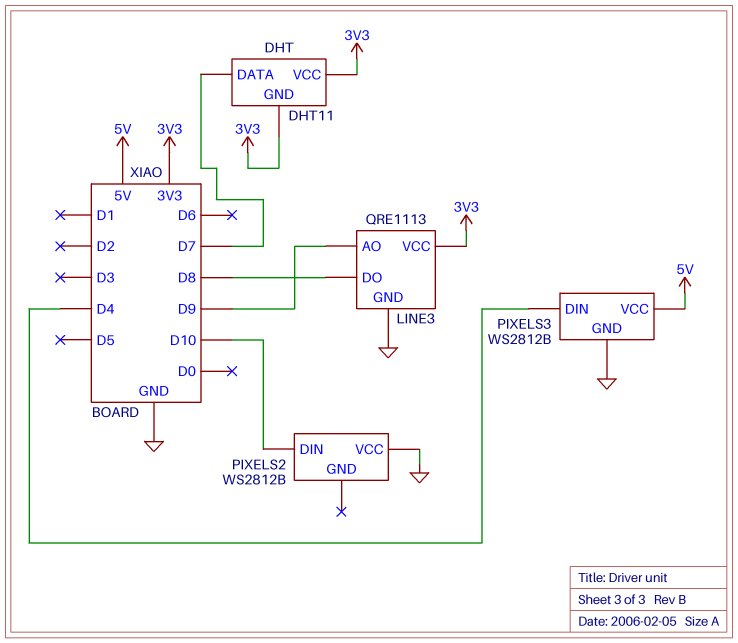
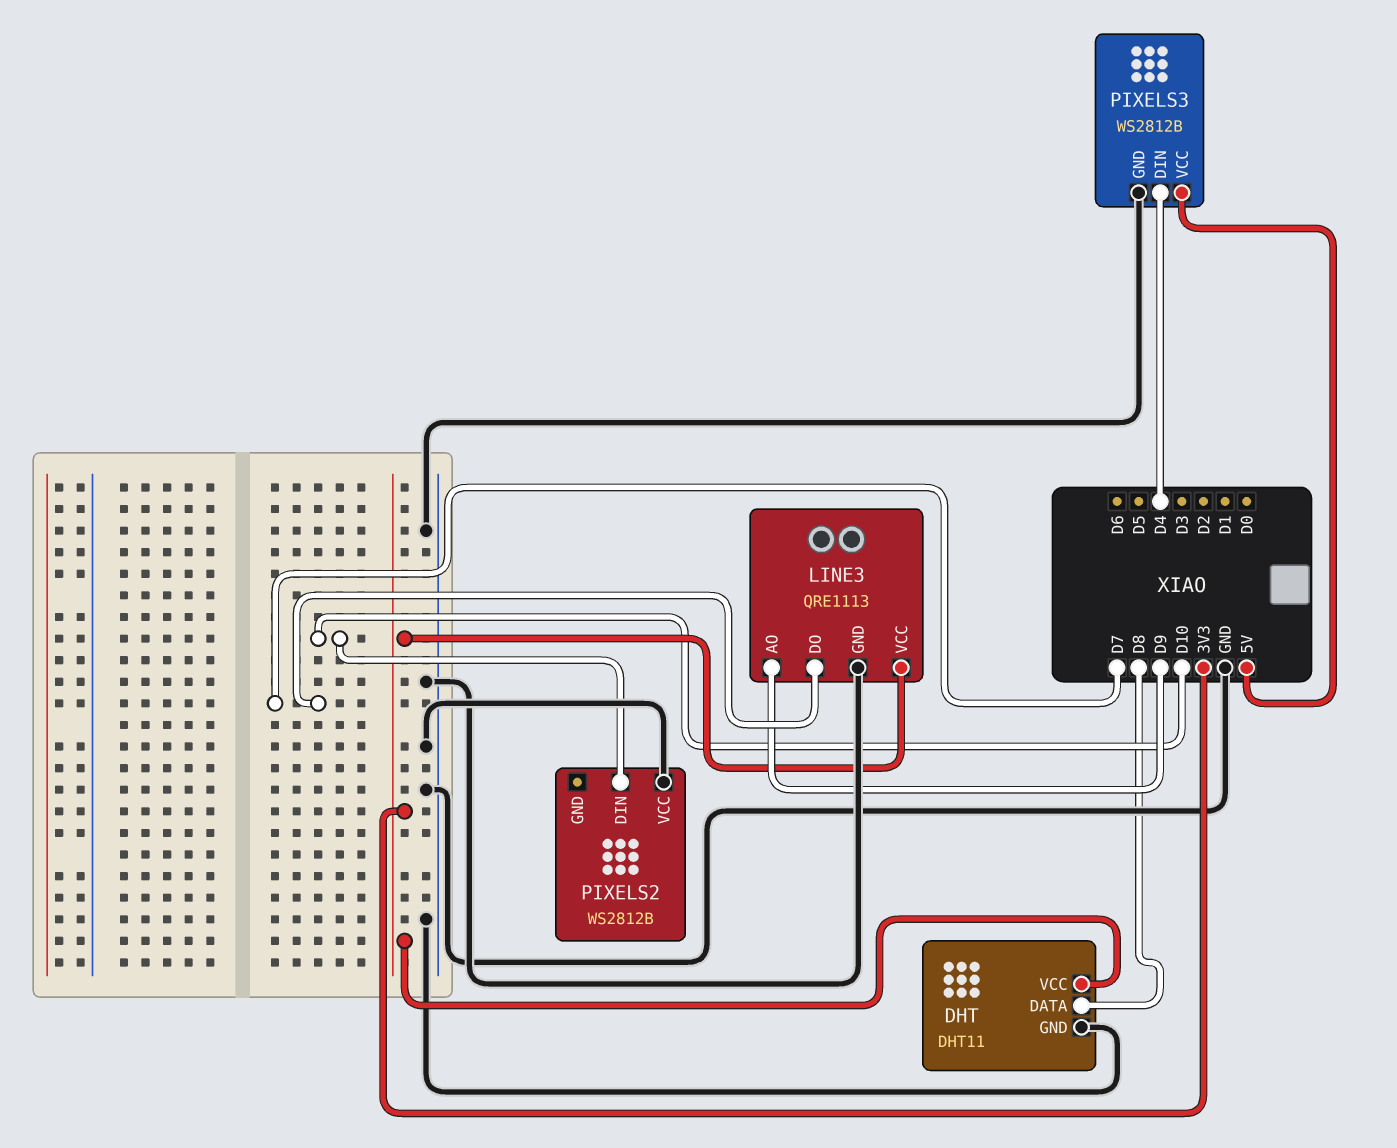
DHT pin DATA: D7 -> D8
DHT pin GND: 3V3 -> GND
LINE3 pin DO: D8 -> D7

